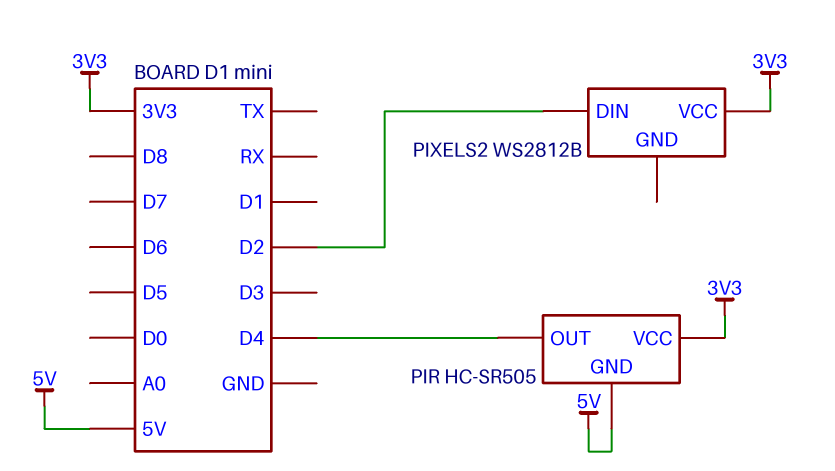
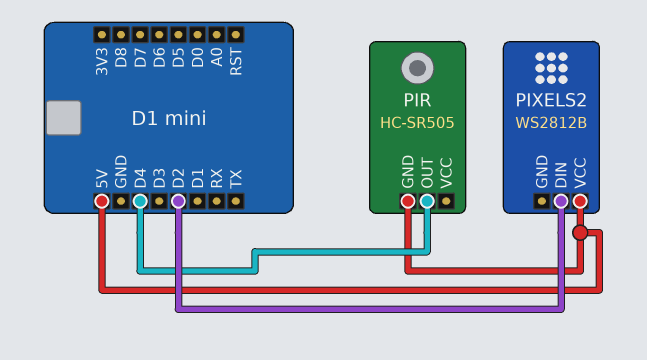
PIR pin VCC: 3V3 -> none
PIXELS2 pin VCC: 3V3 -> 5V

